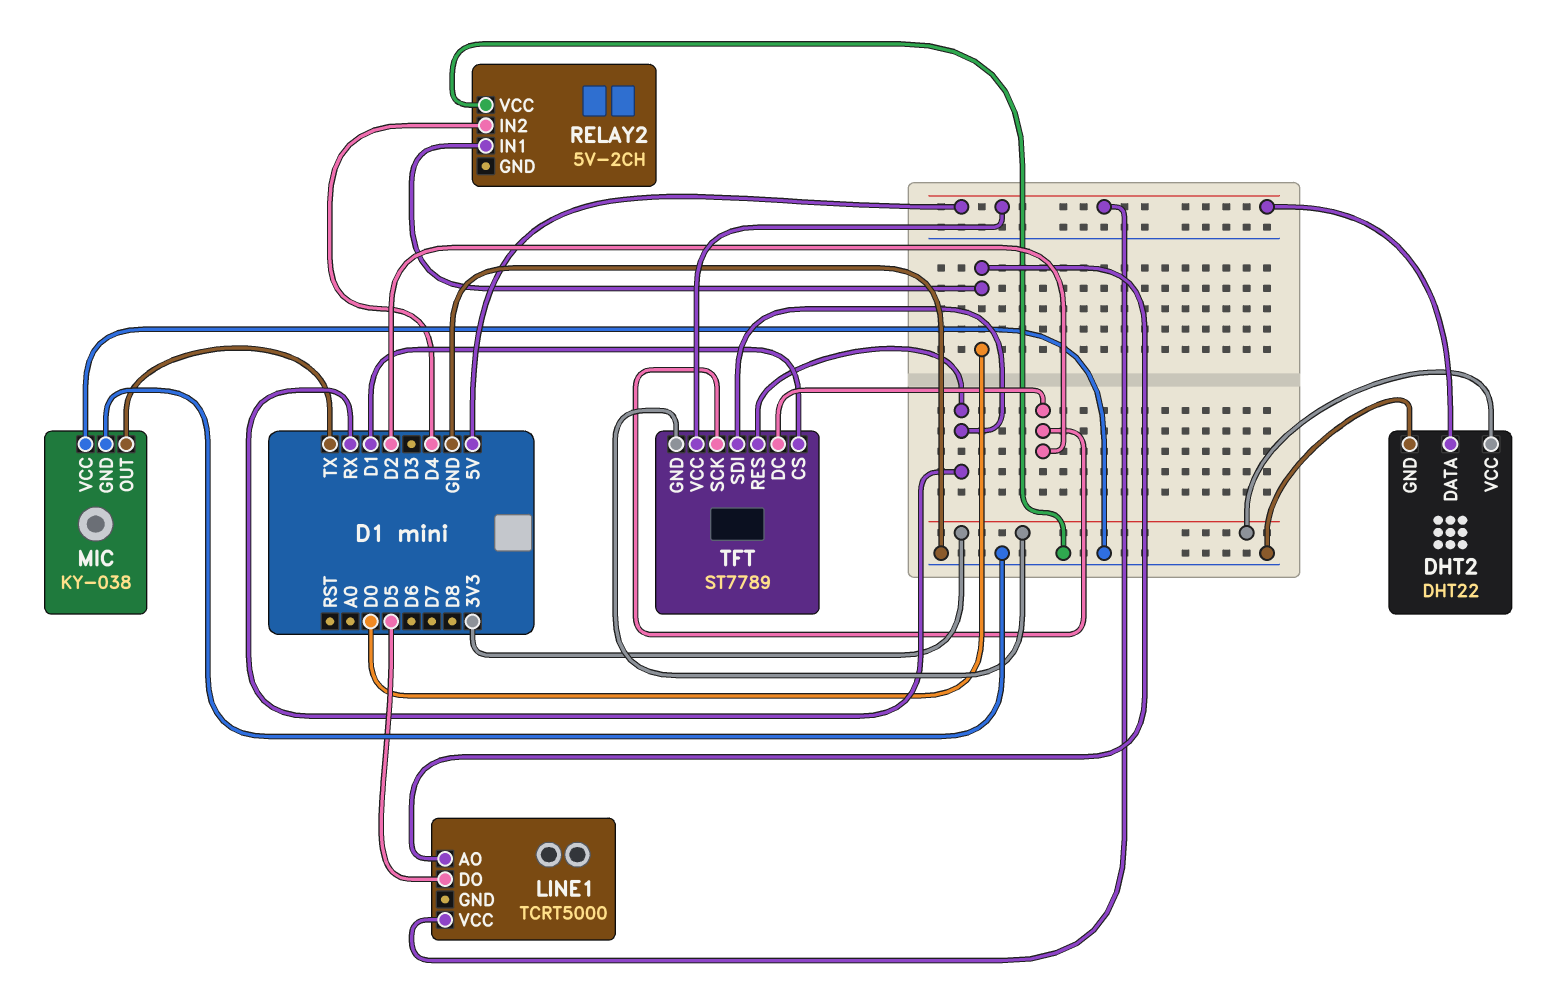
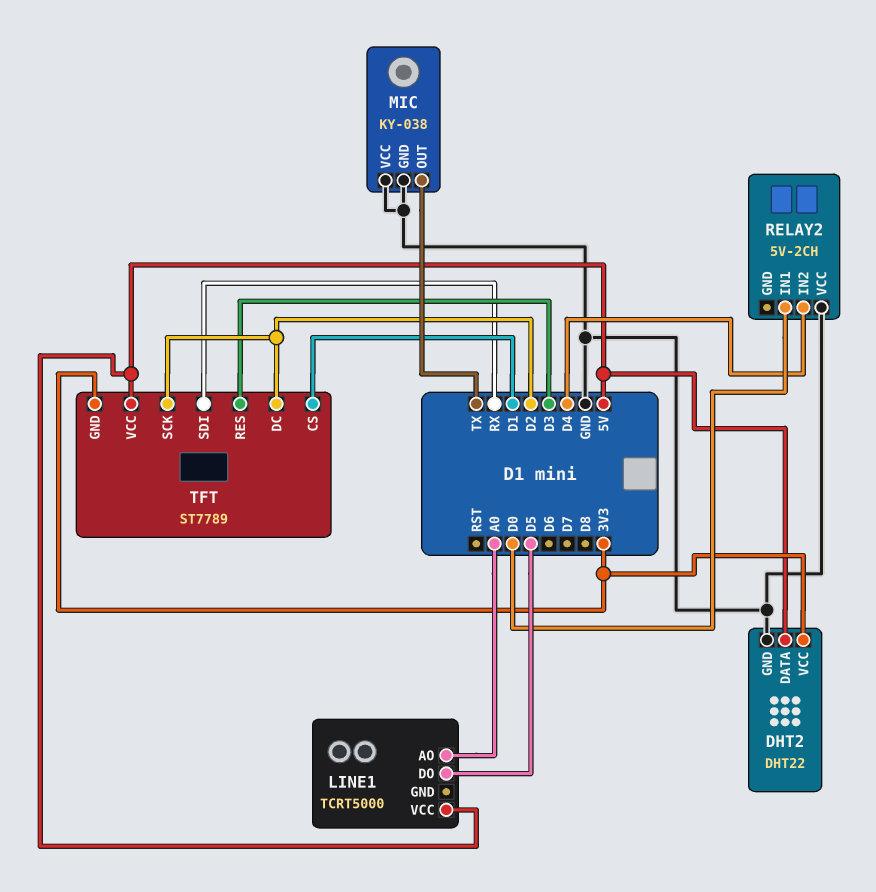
LINE1 pin AO: D0 -> A0
TFT pin RES: RX -> D3

